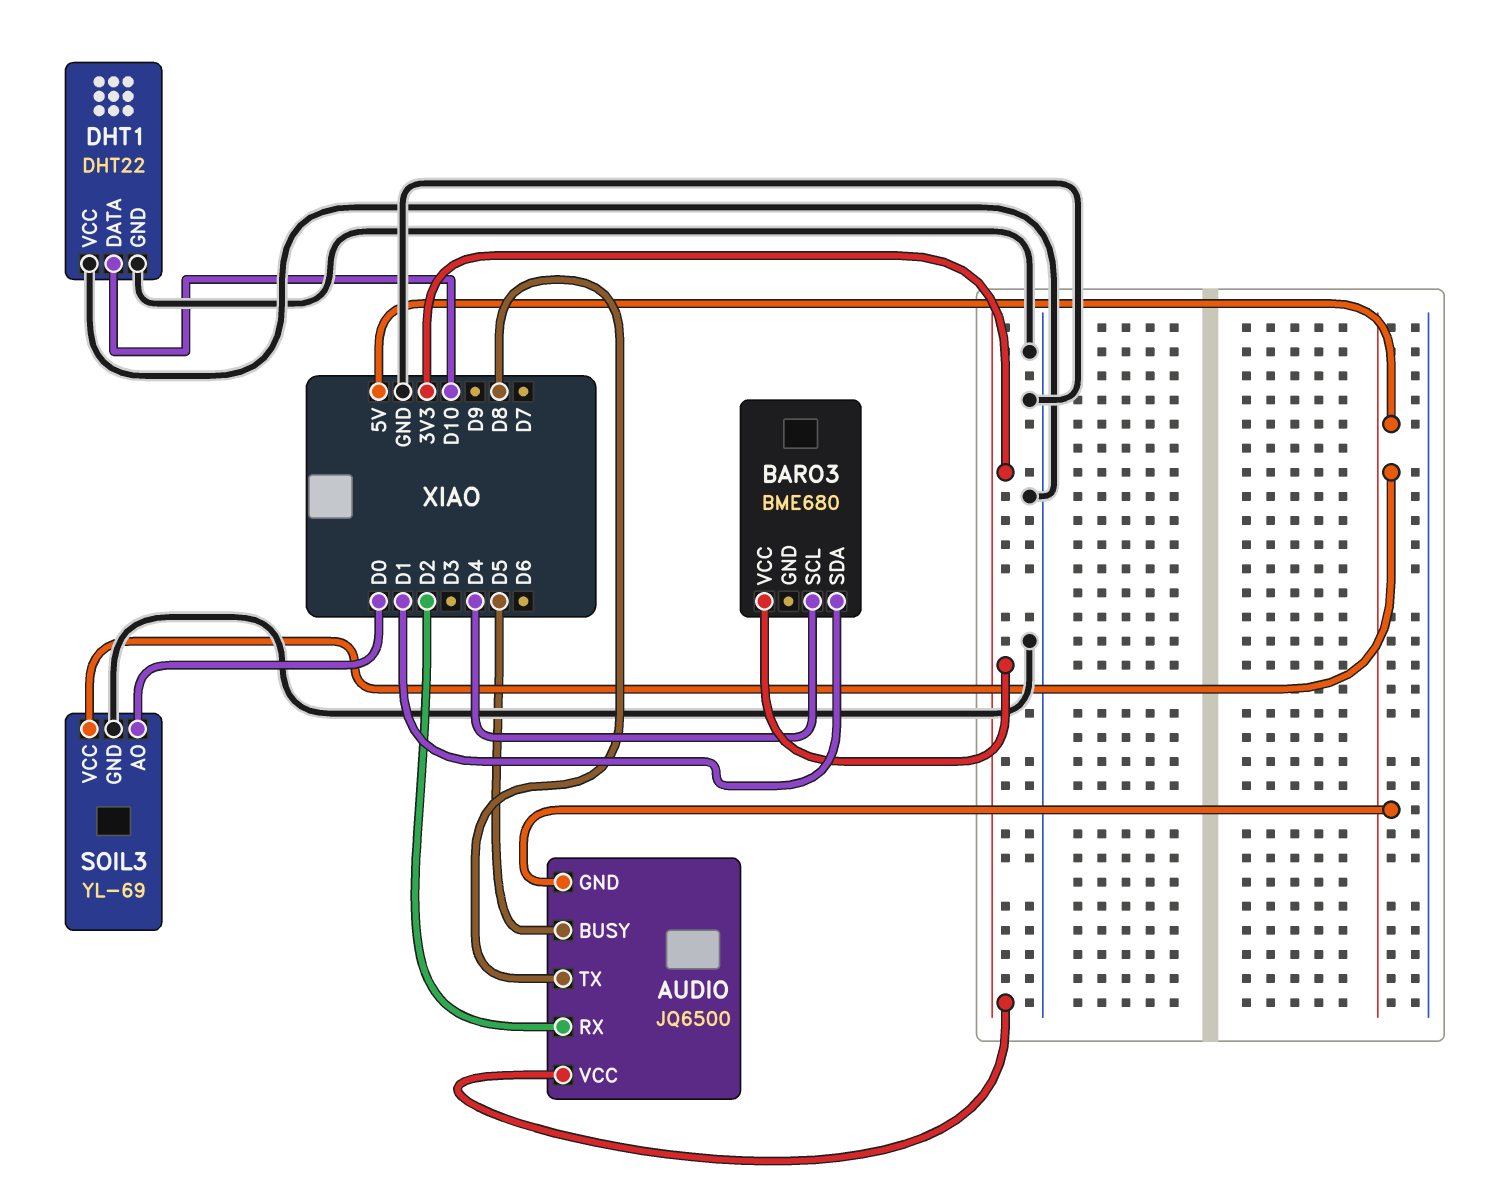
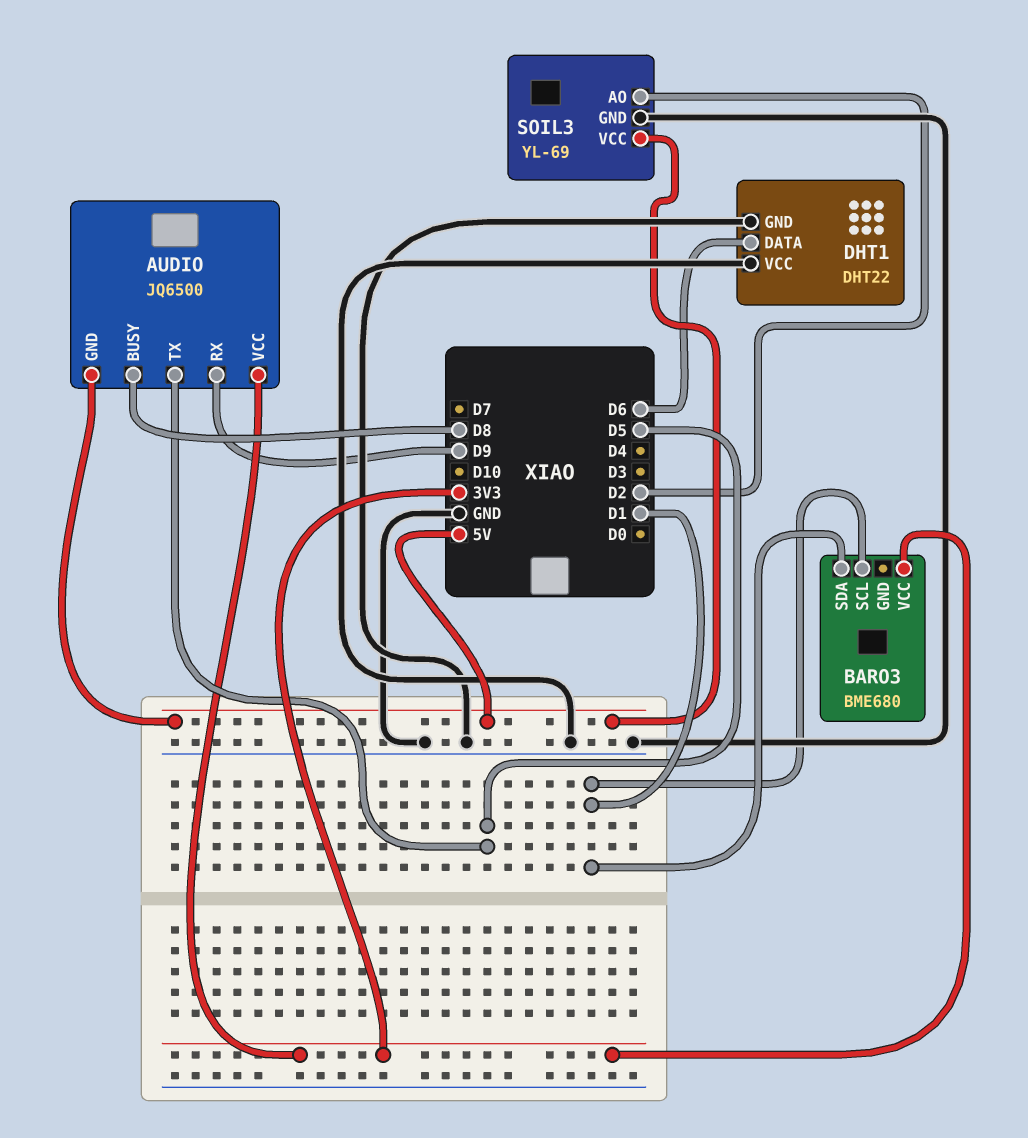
AUDIO pin BUSY: D5 -> D8
AUDIO pin RX: D2 -> D9
AUDIO pin TX: D8 -> D5
BARO3 pin SCL: D4 -> D1
DHT1 pin DATA: D10 -> D6
SOIL3 pin AO: D0 -> D2

